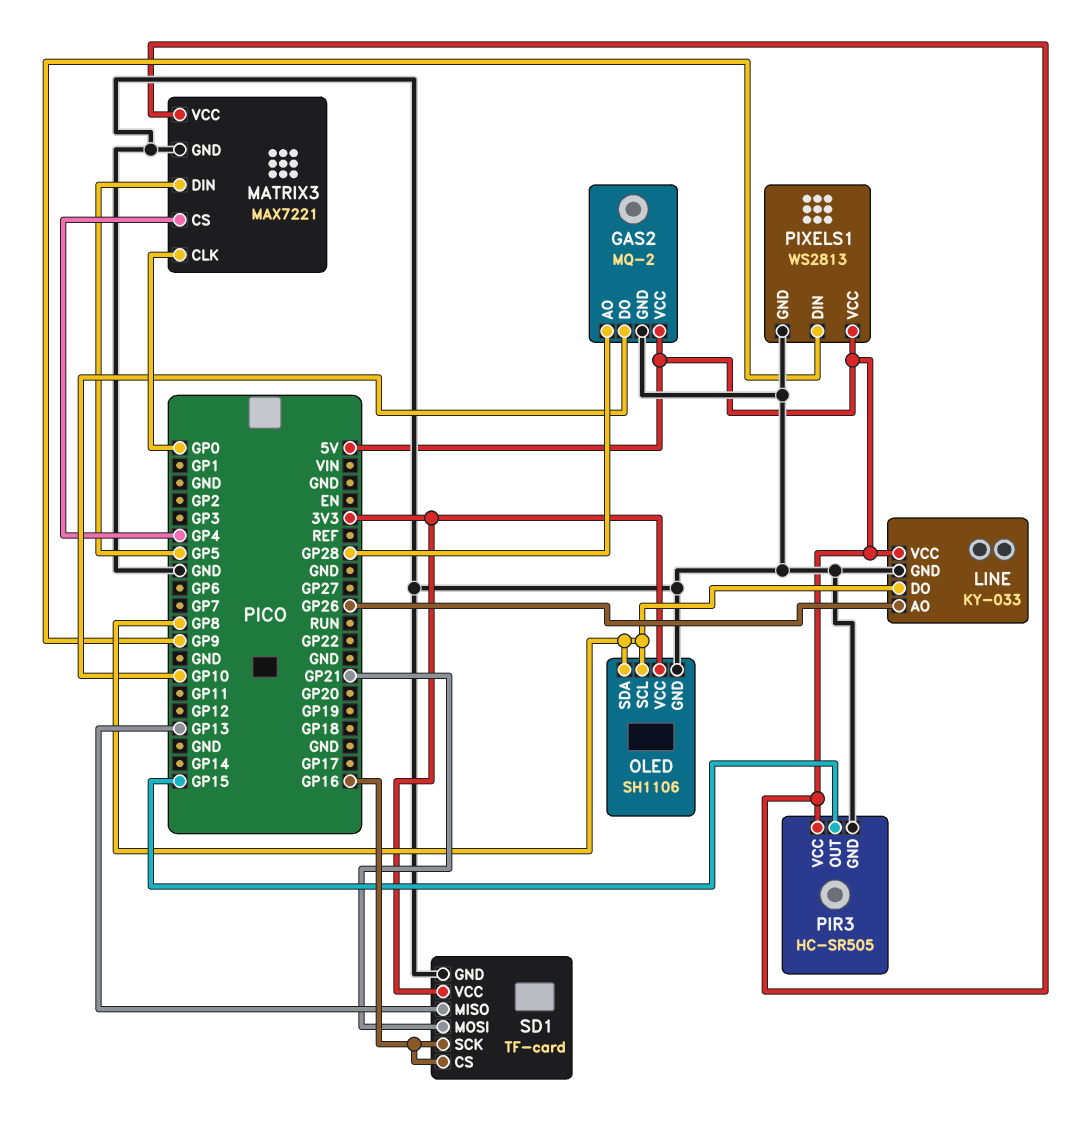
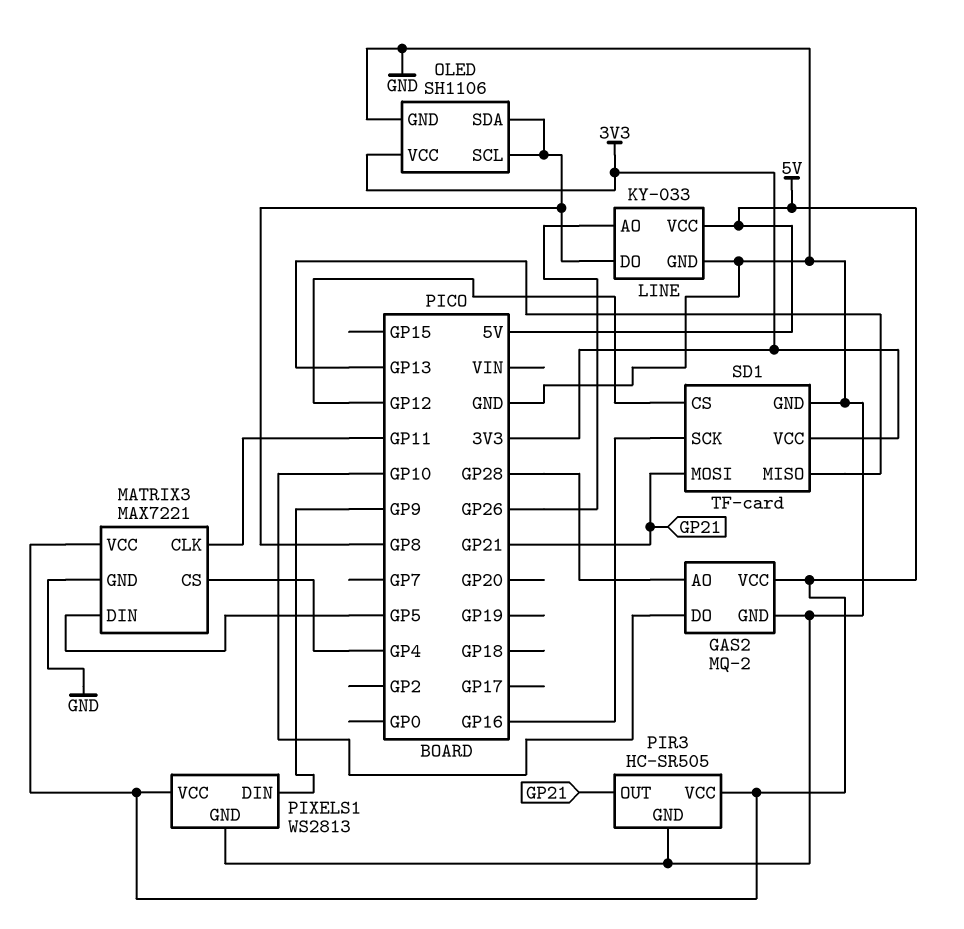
MATRIX3 pin CLK: GP0 -> GP11
PIR3 pin OUT: GP15 -> GP21
SD1 pin CS: GP16 -> GP12

